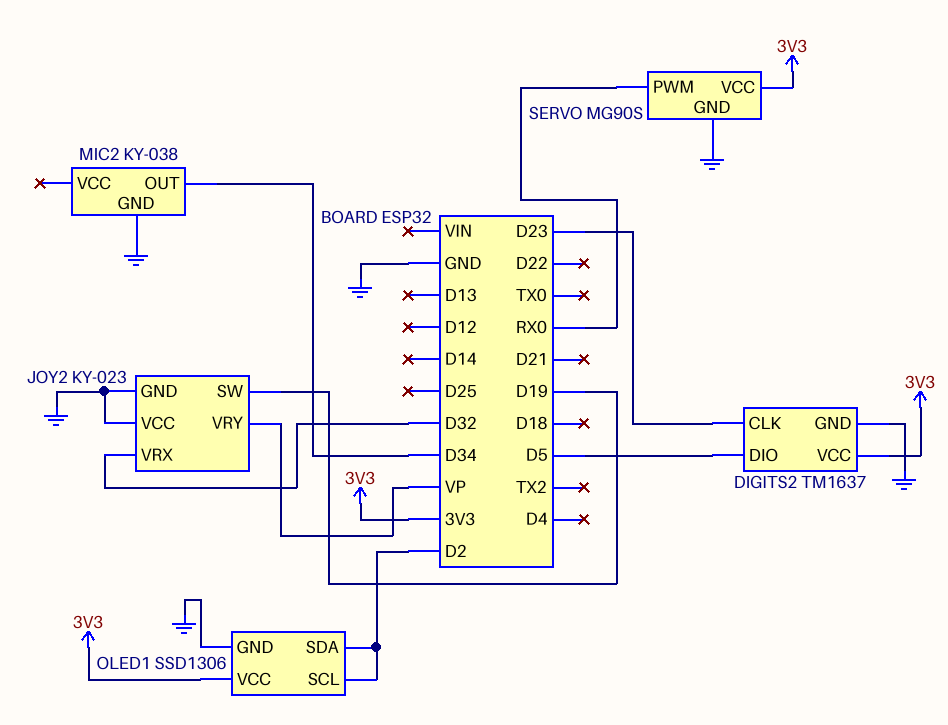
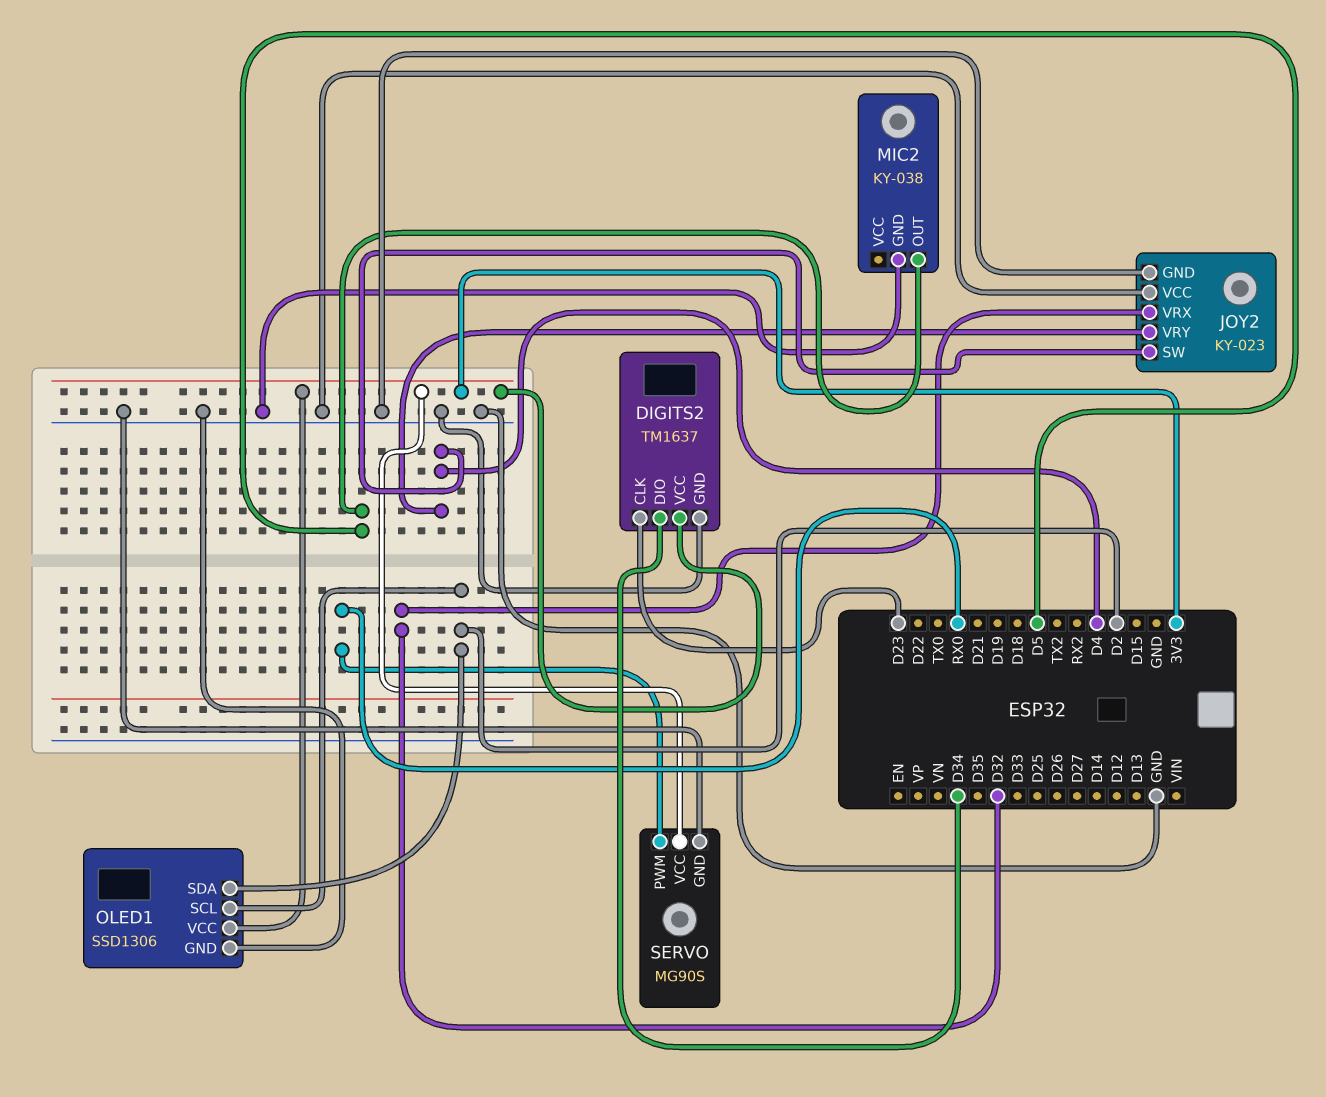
DIGITS2 pin DIO: D5 -> D34
JOY2 pin SW: D19 -> D4
JOY2 pin VRY: VP -> D4
MIC2 pin OUT: D34 -> D5

